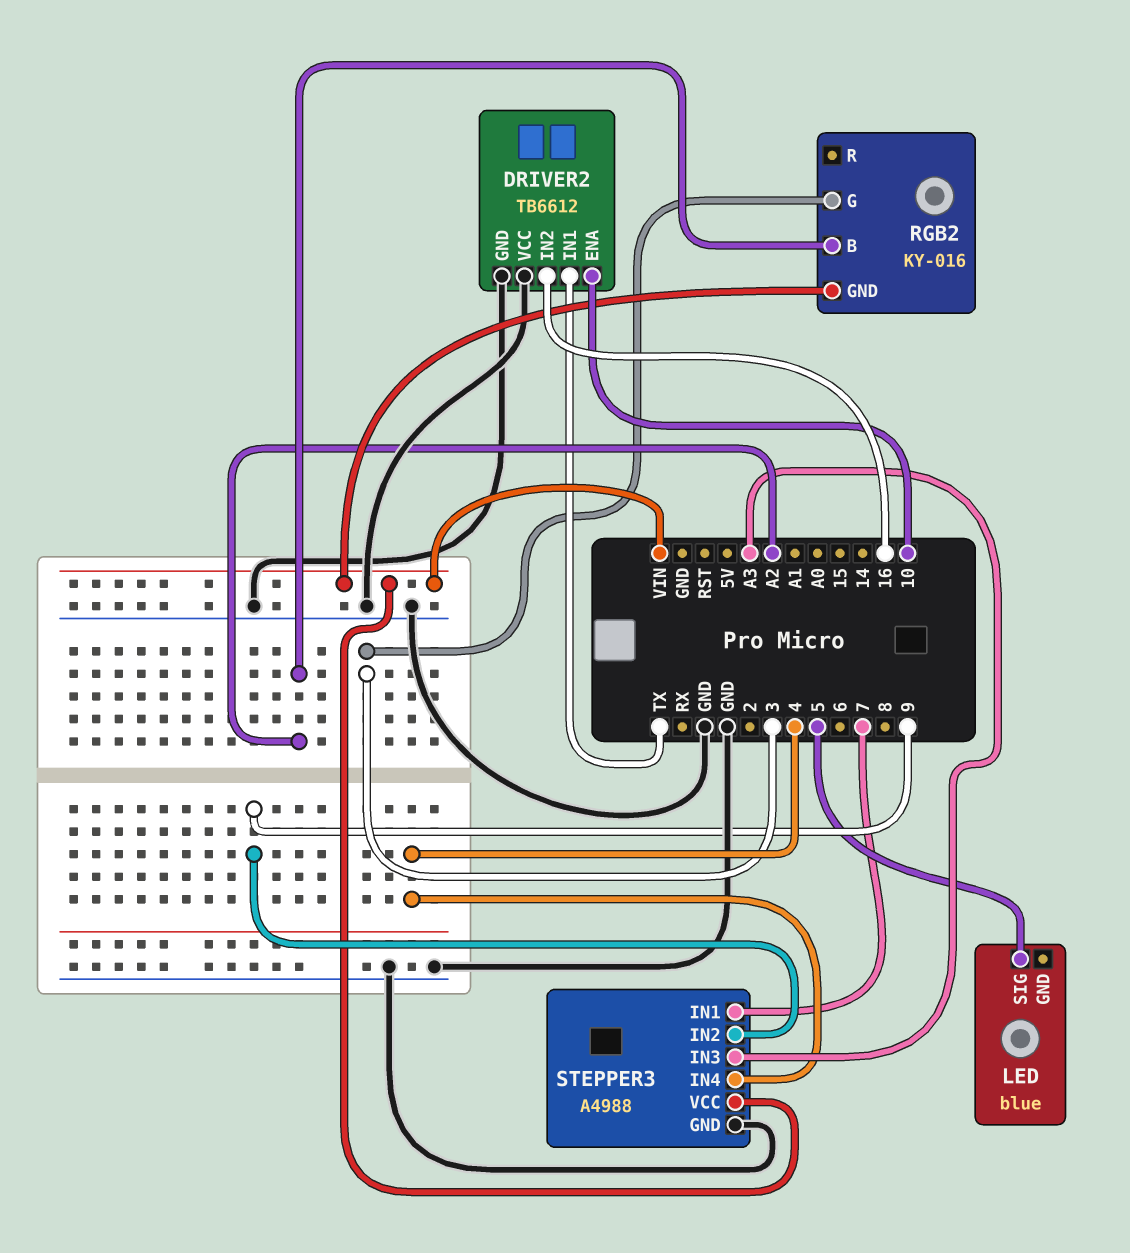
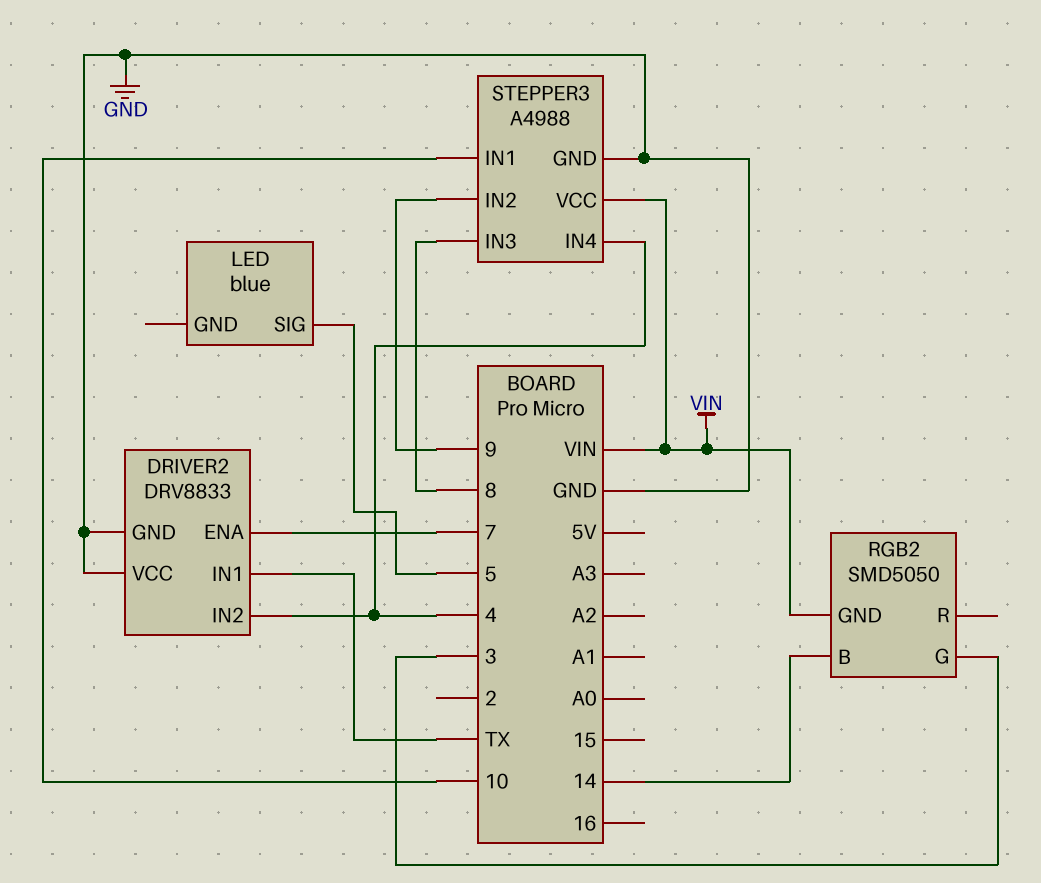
DRIVER2: TB6612 -> DRV8833
DRIVER2 pin ENA: 10 -> 7
DRIVER2 pin IN2: 16 -> 4
RGB2: KY-016 -> SMD5050
RGB2 pin B: A2 -> 14
STEPPER3 pin IN1: 7 -> 10
STEPPER3 pin IN3: A3 -> 8

